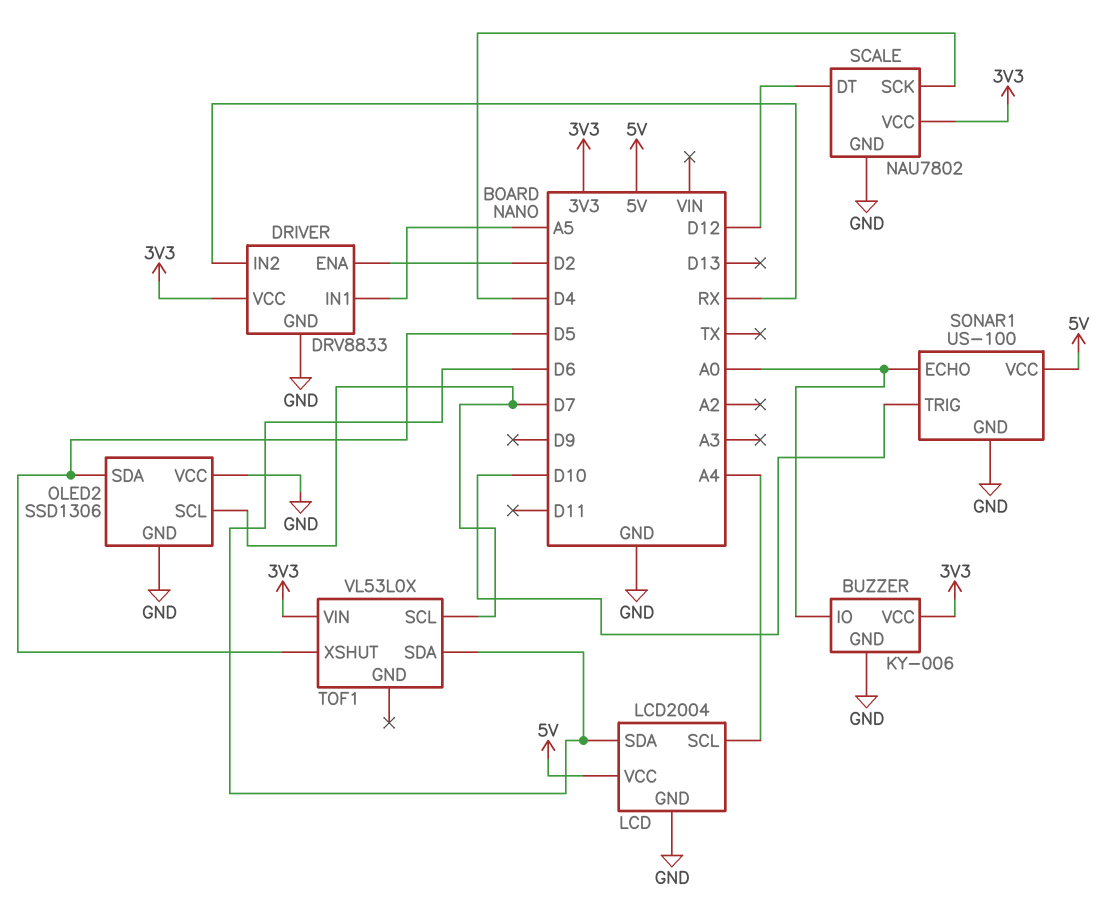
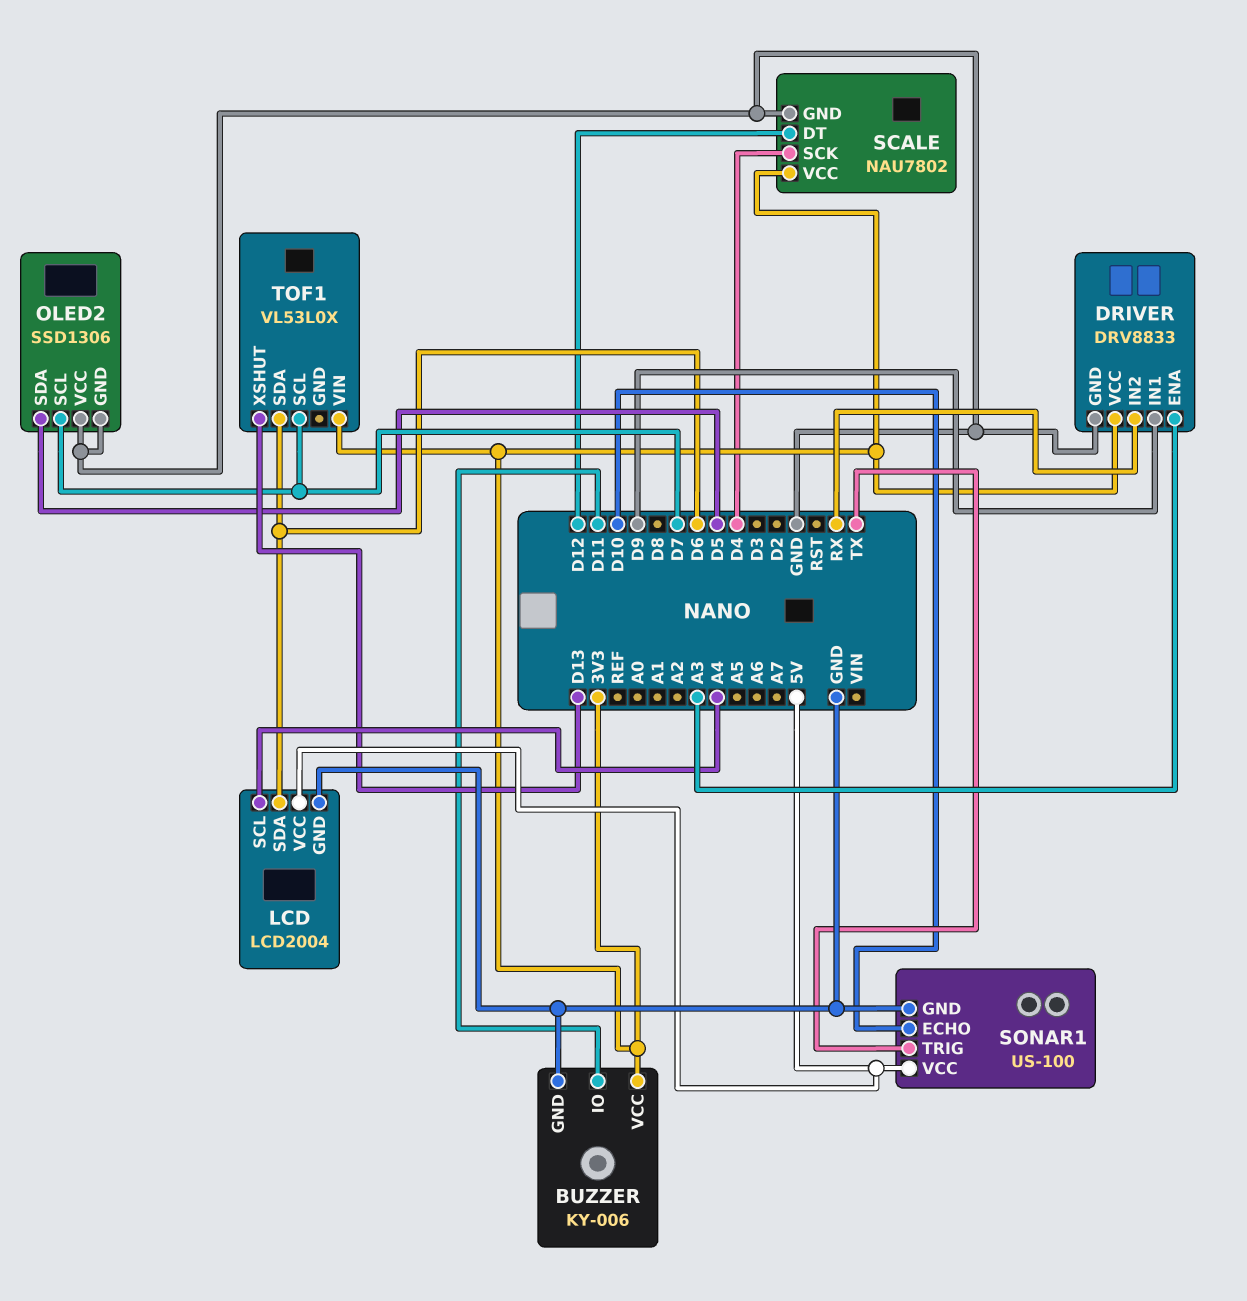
BUZZER pin IO: A0 -> D11
DRIVER pin ENA: D2 -> A3
DRIVER pin IN1: A5 -> D9
SONAR1 pin ECHO: A0 -> D10
SONAR1 pin TRIG: D10 -> TX
TOF1 pin XSHUT: D5 -> D13

